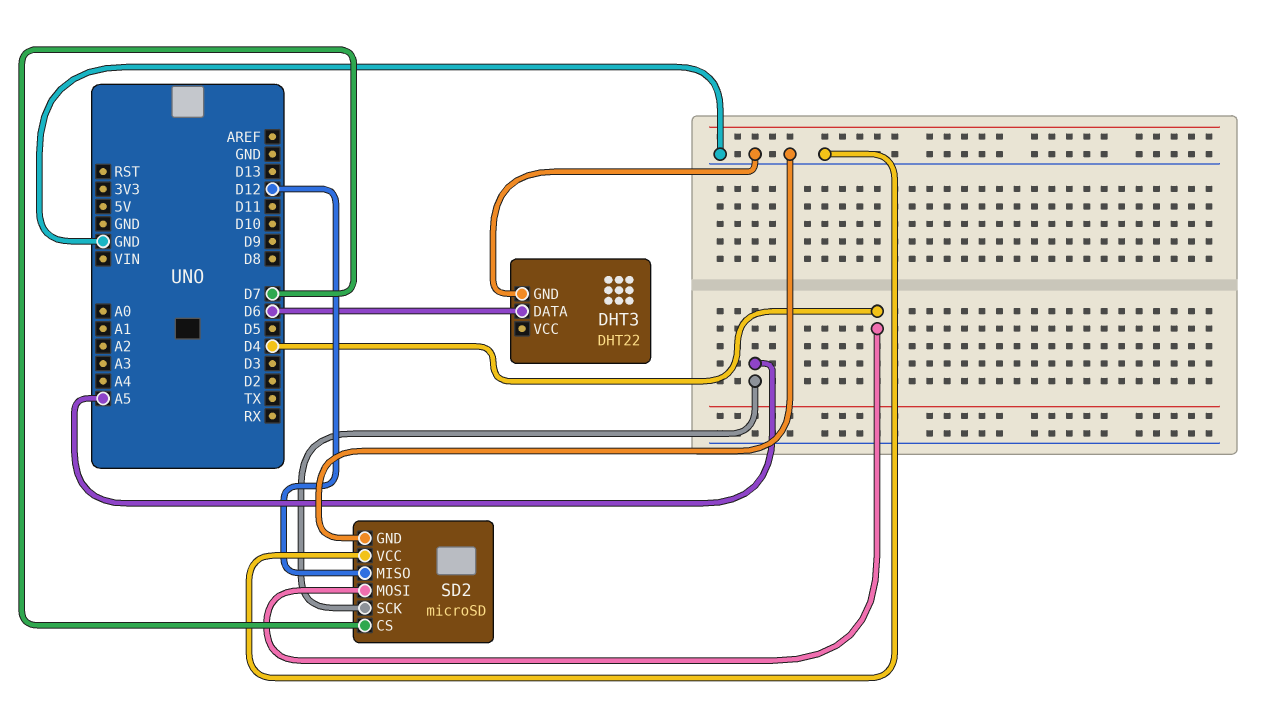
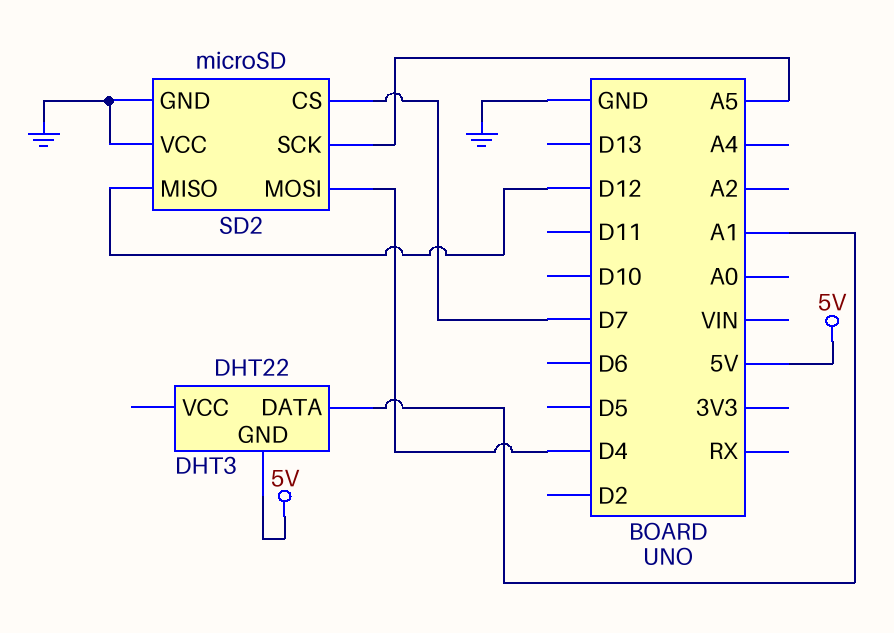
DHT3 pin DATA: D6 -> A1
DHT3 pin GND: GND -> 5V

